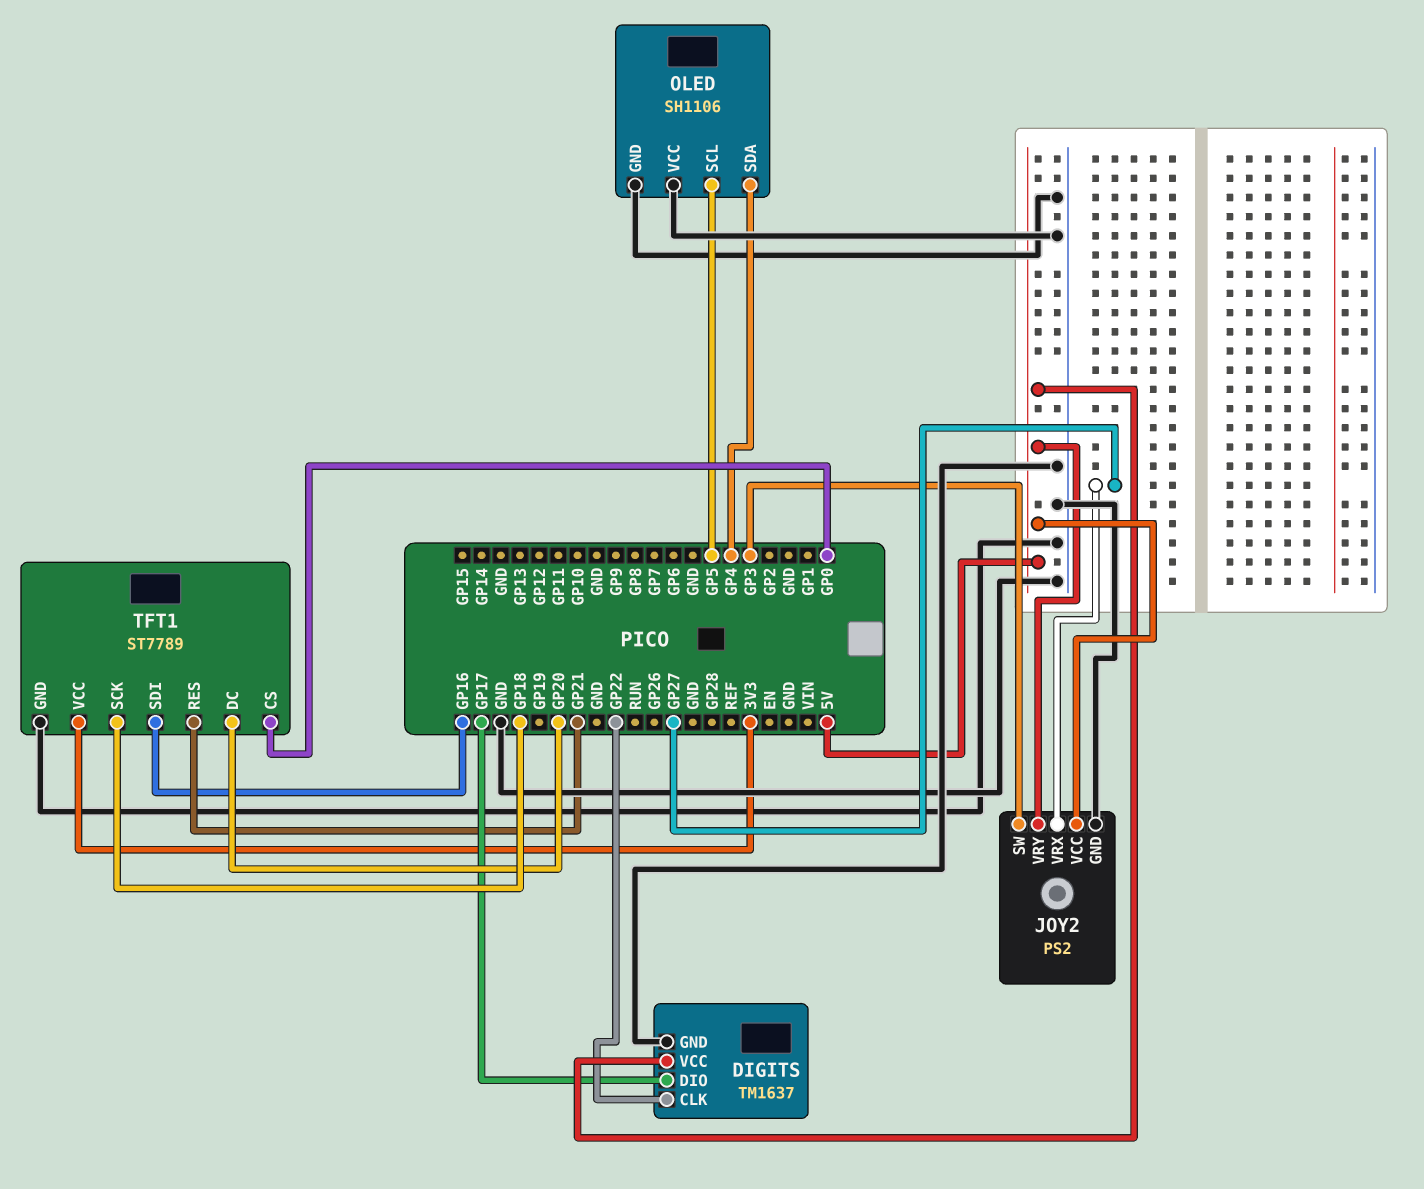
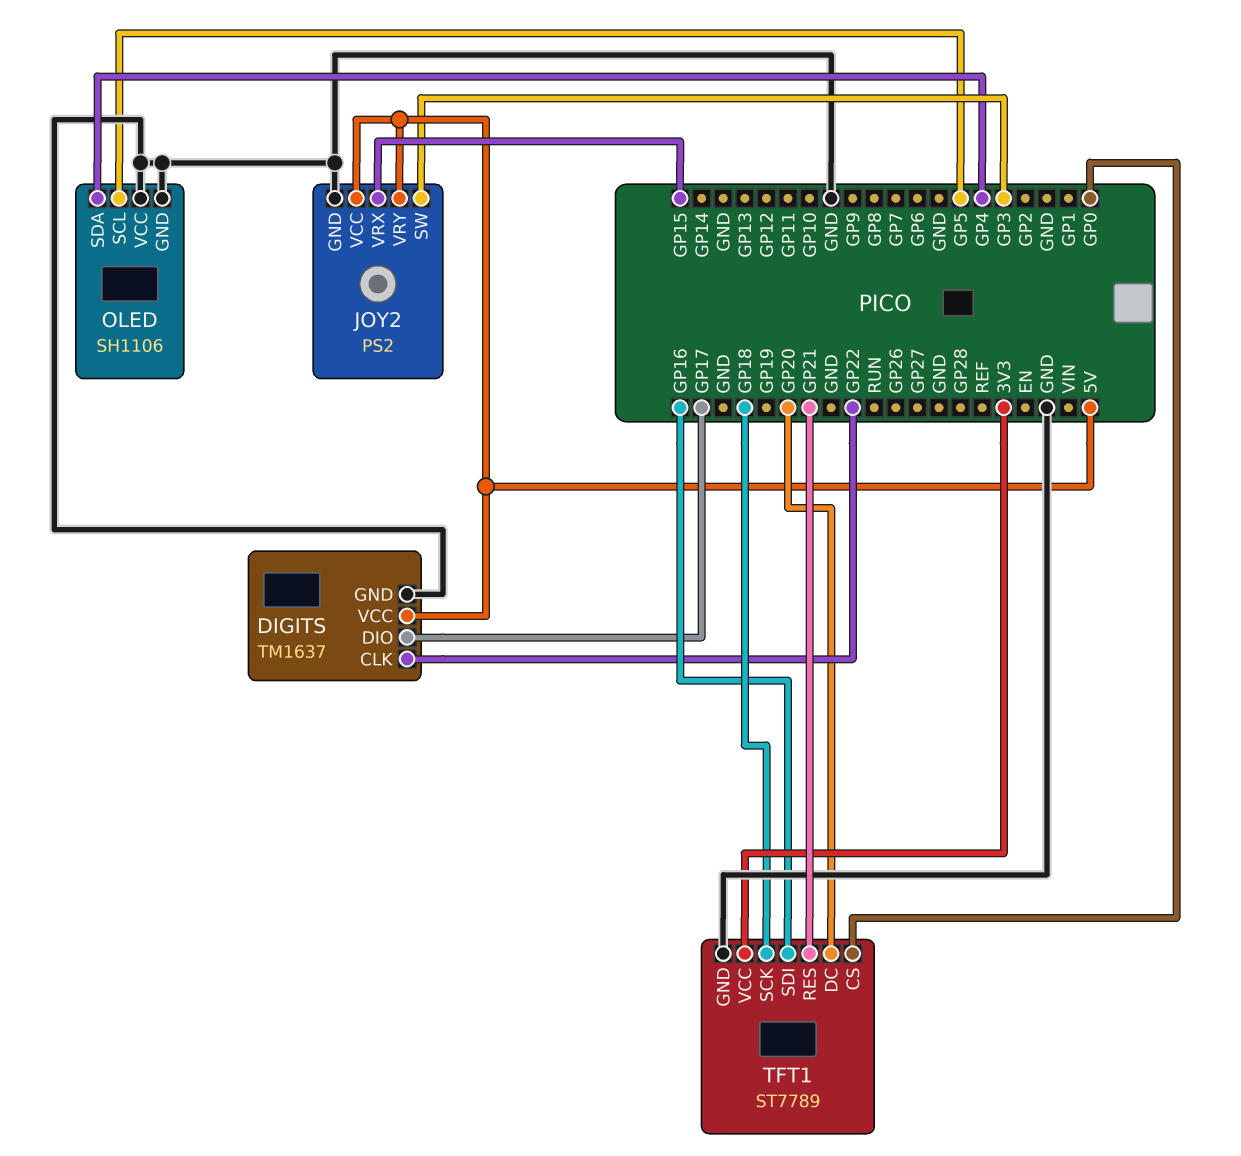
JOY2 pin VRX: GP27 -> GP15

